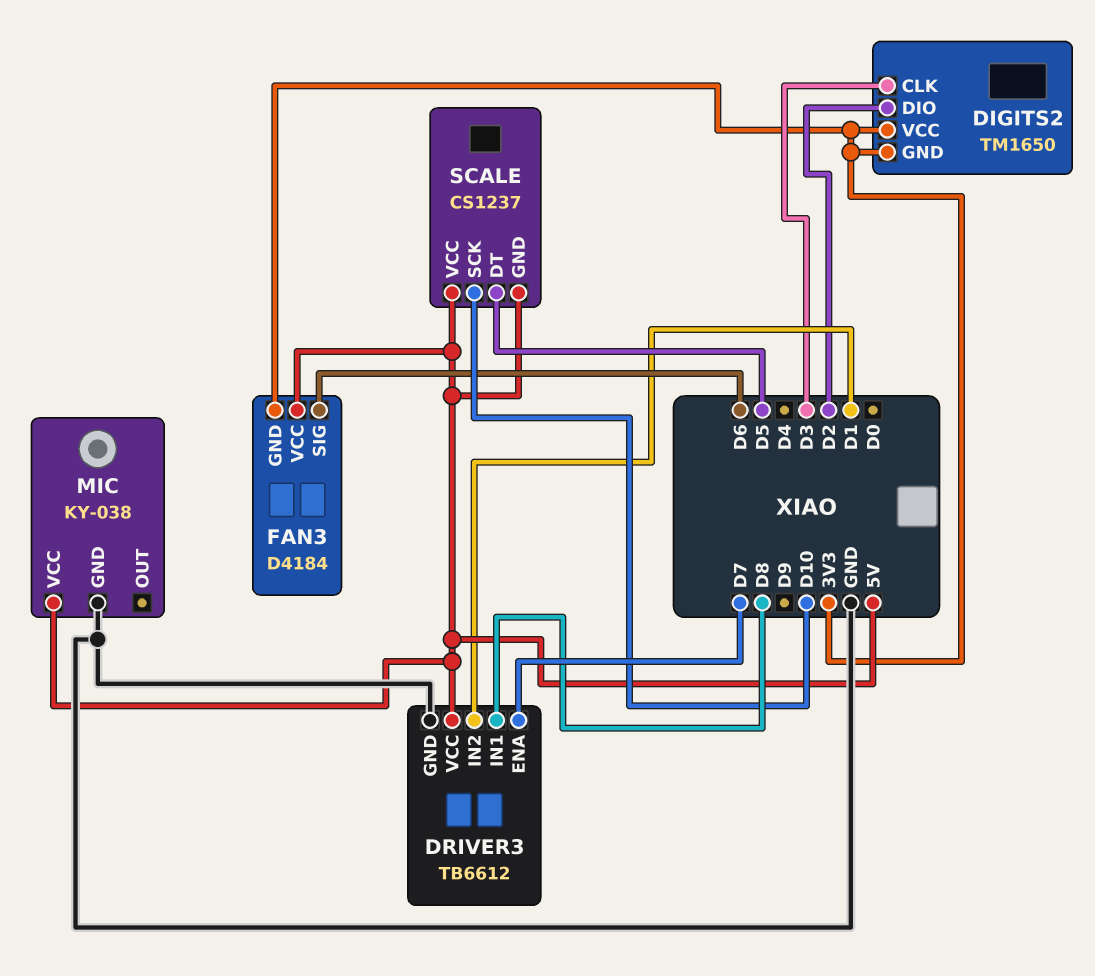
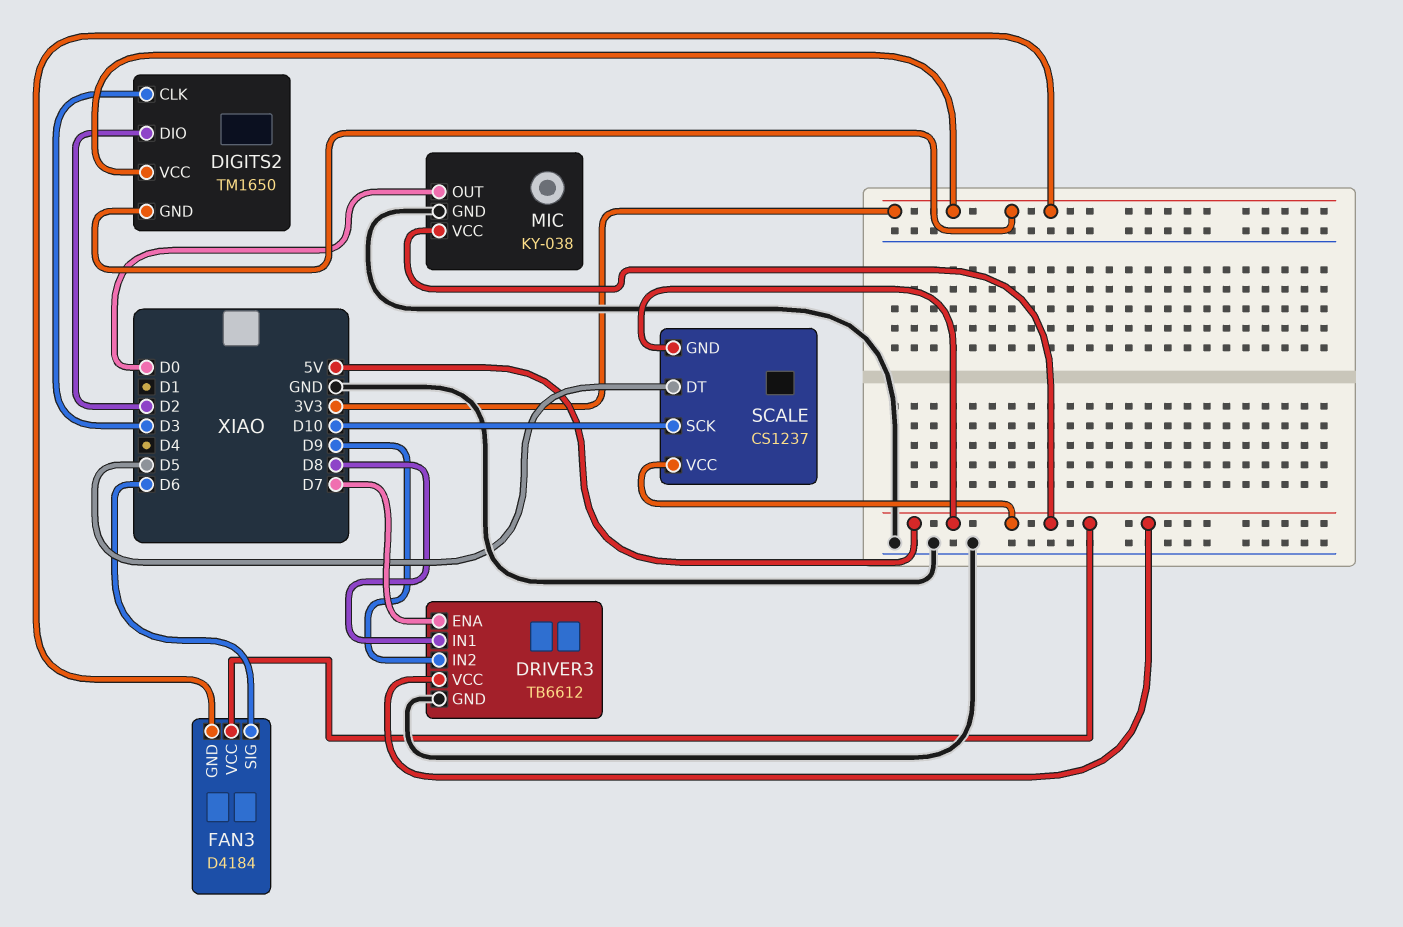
DRIVER3 pin IN2: D1 -> D9
MIC pin OUT: none -> D0

